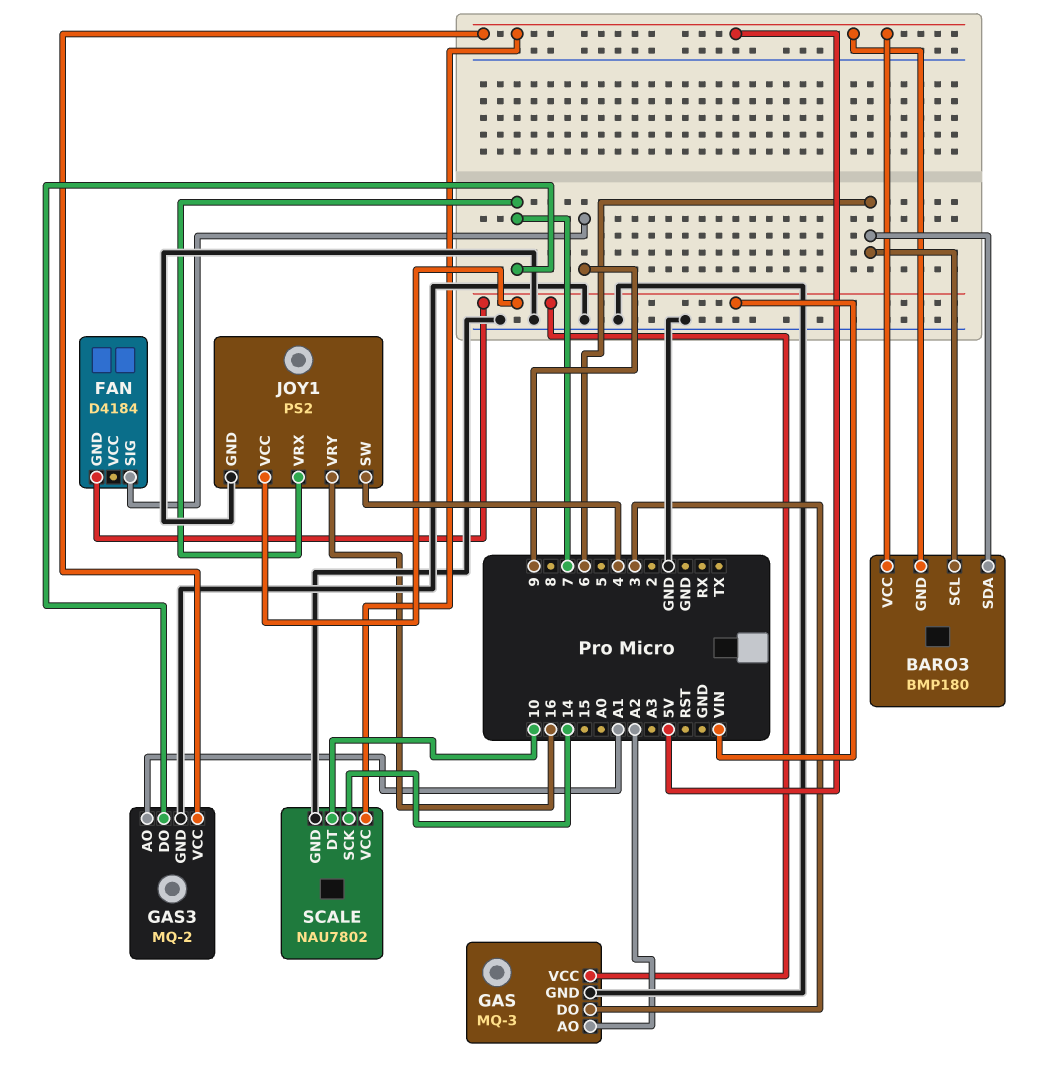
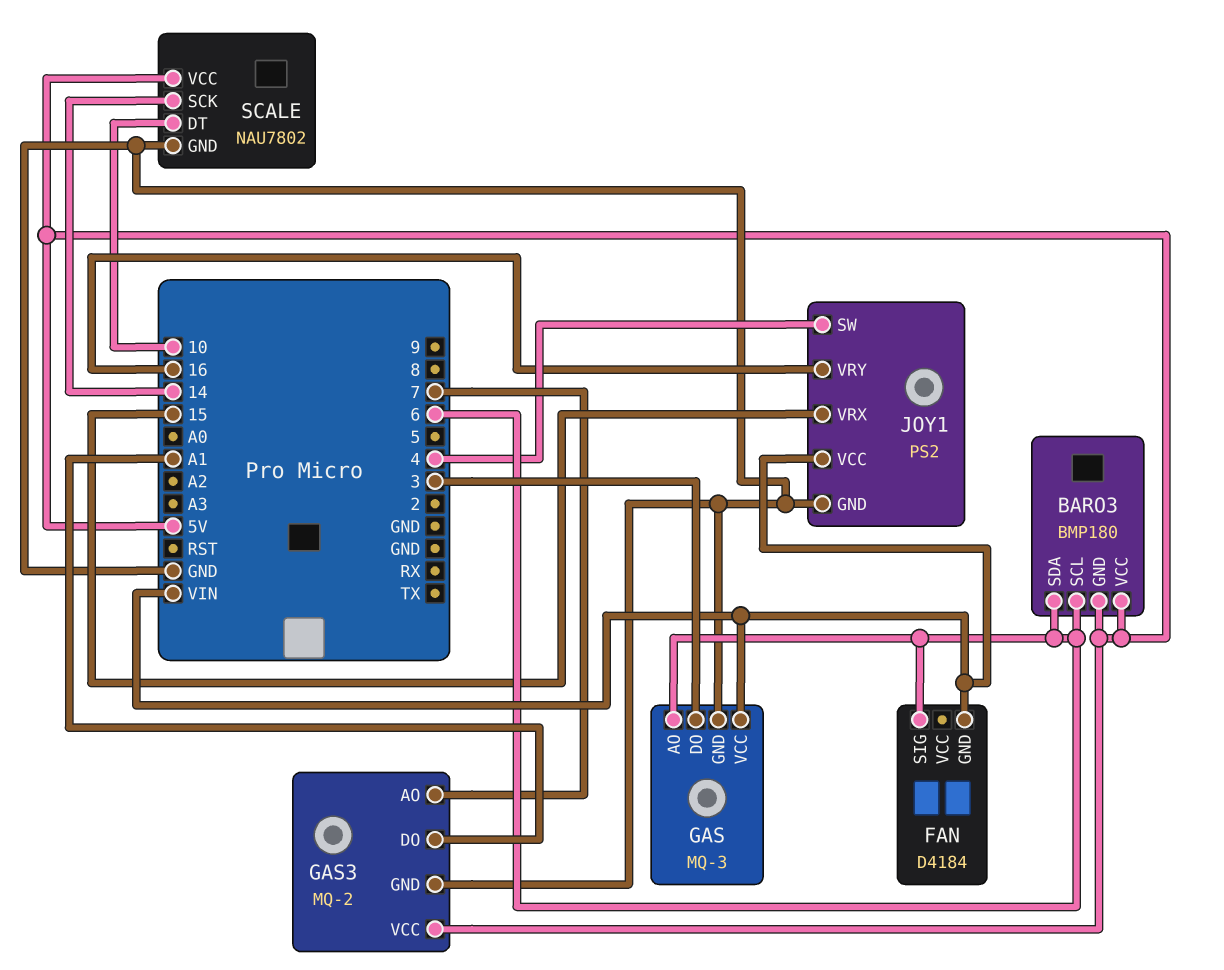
FAN pin SIG: 9 -> 6
GAS pin AO: A2 -> 6
GAS3 pin AO: A1 -> 7
GAS3 pin DO: 7 -> A1
JOY1 pin VRX: 7 -> 15

